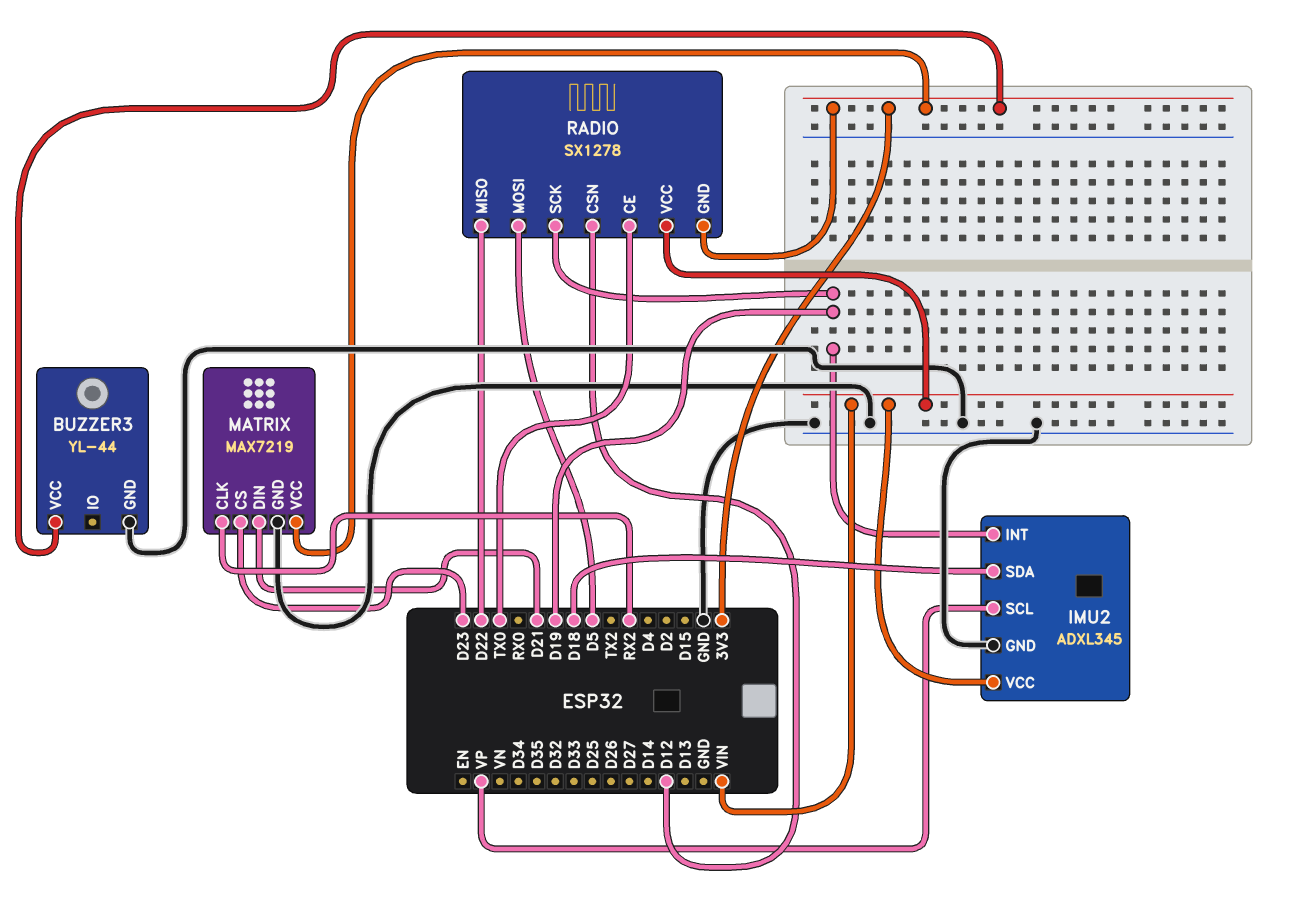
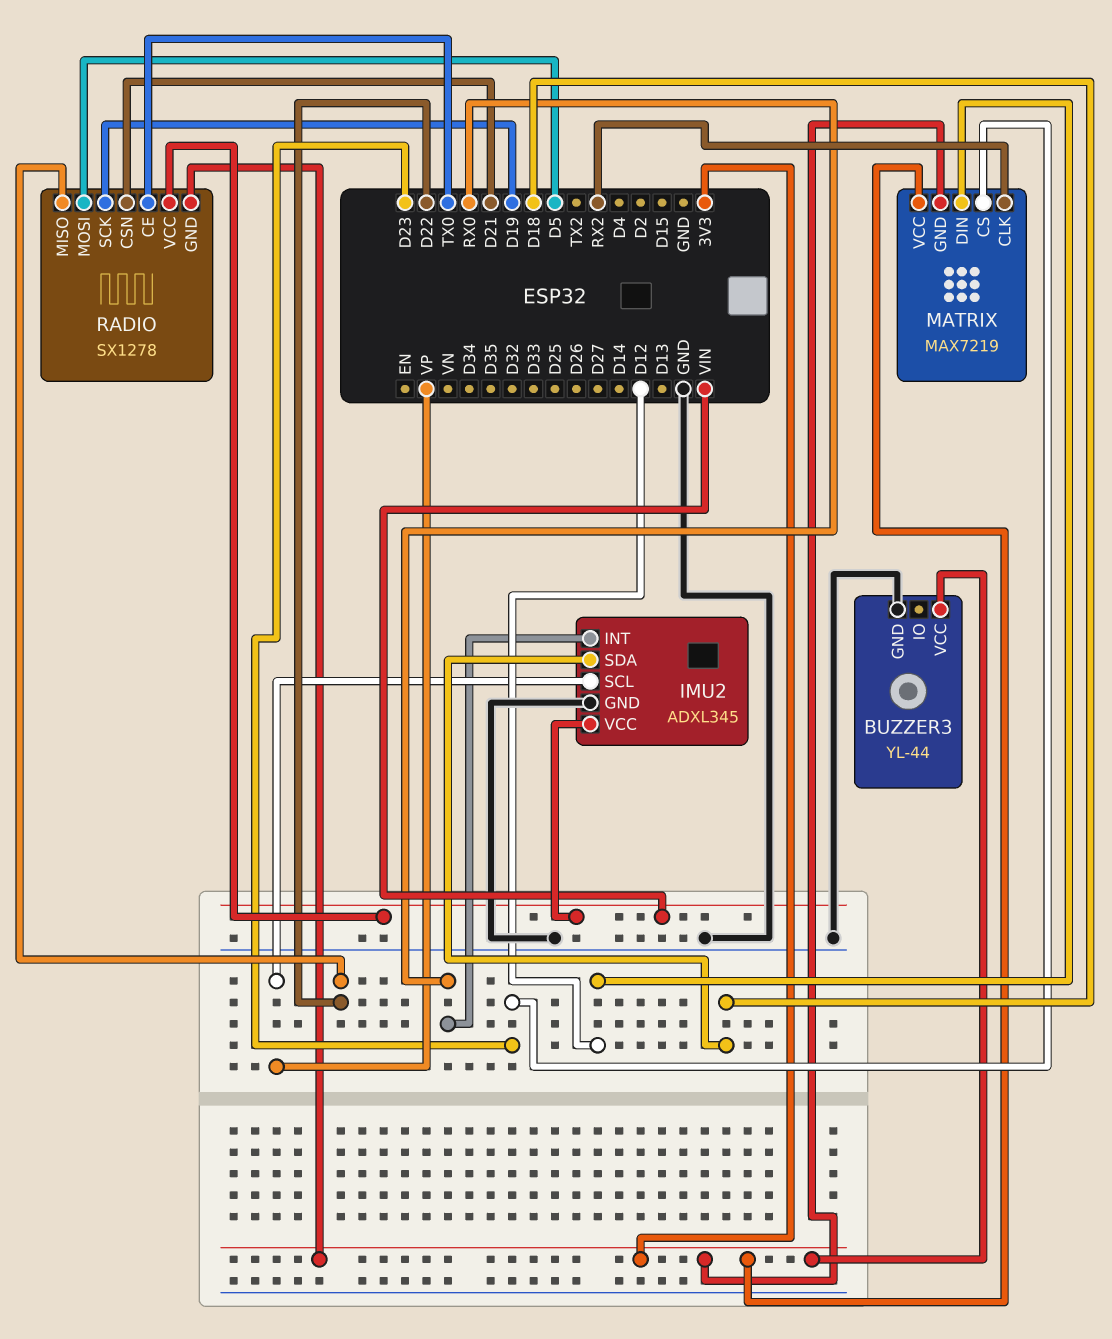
IMU2 pin INT: D19 -> RX0
MATRIX pin DIN: D21 -> D12
MATRIX pin GND: GND -> 3V3
RADIO pin CSN: D12 -> D21

